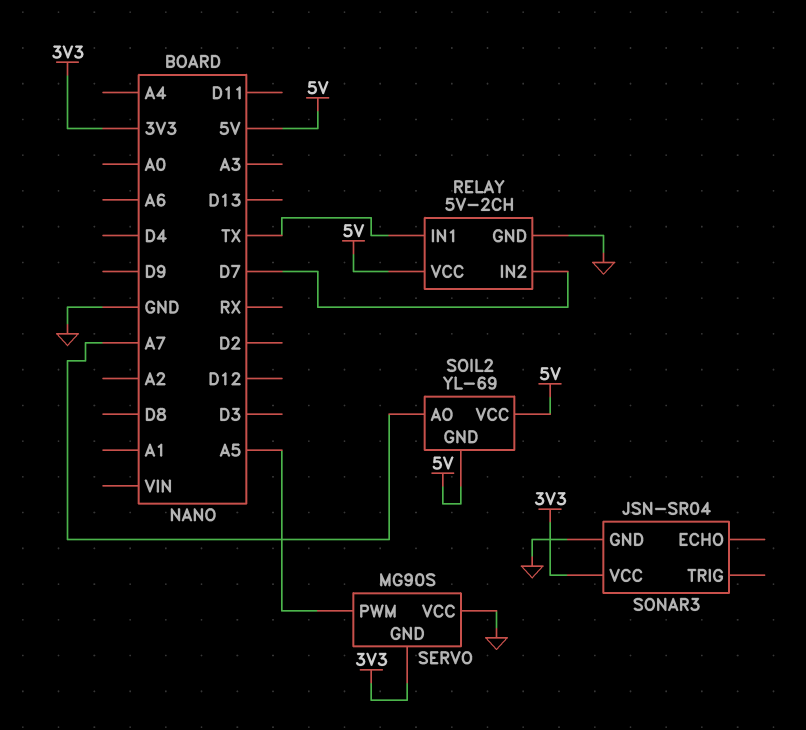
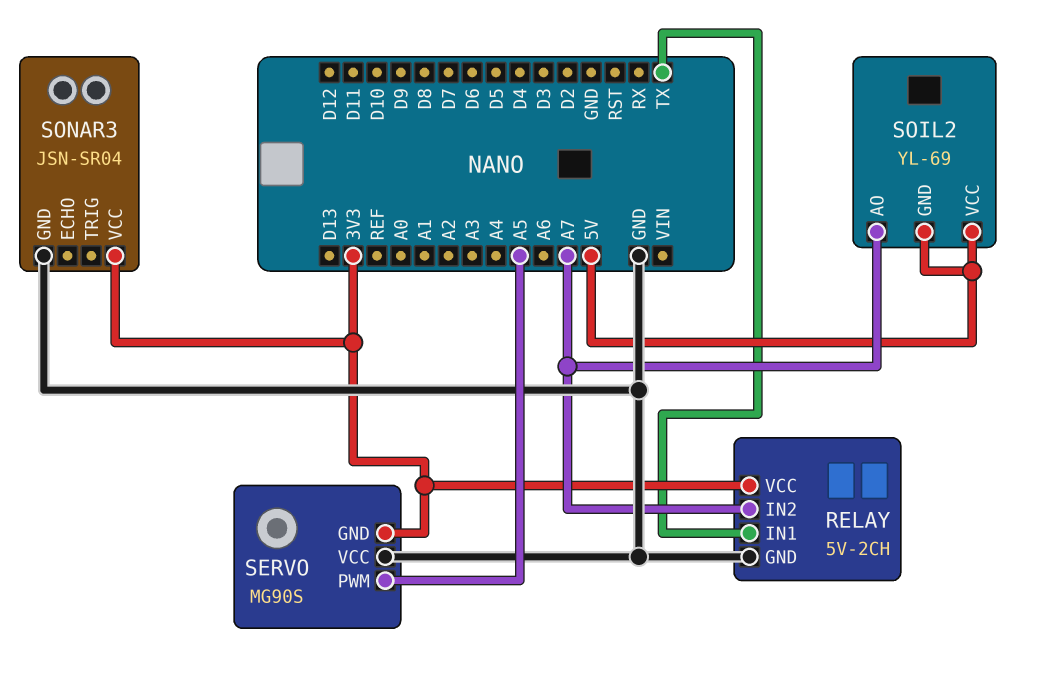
RELAY pin IN2: D7 -> A7
RELAY pin VCC: 5V -> 3V3

